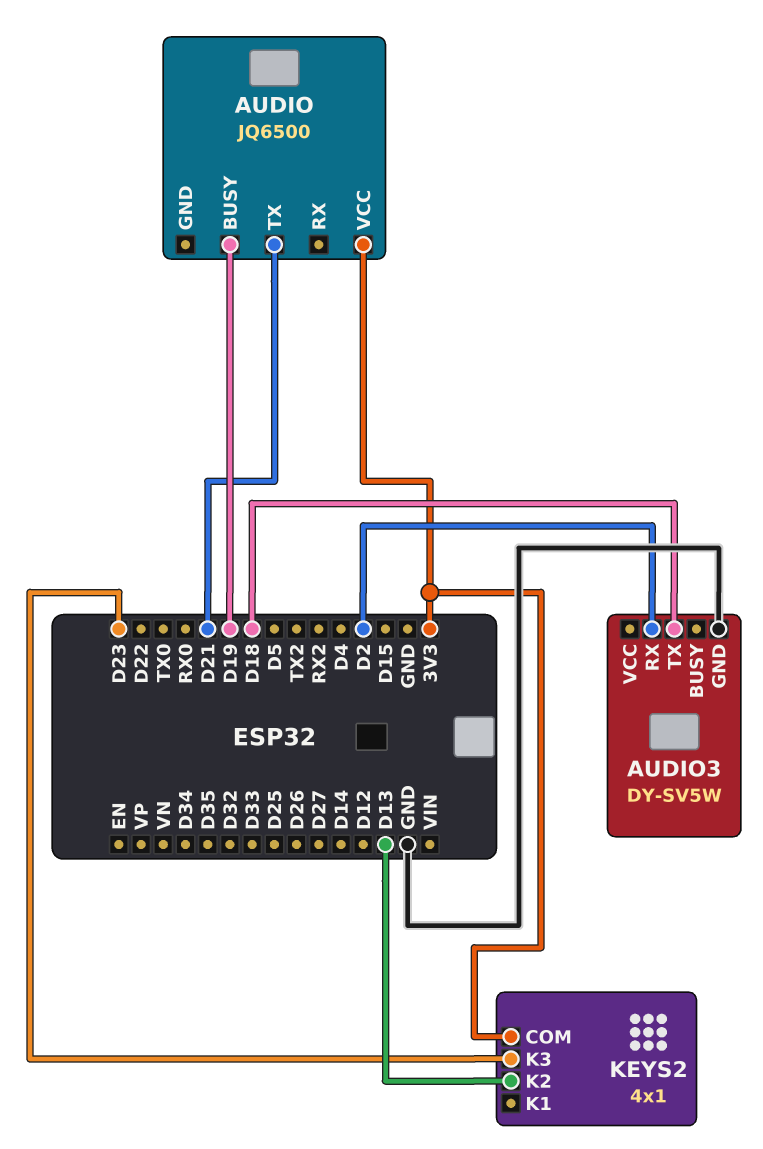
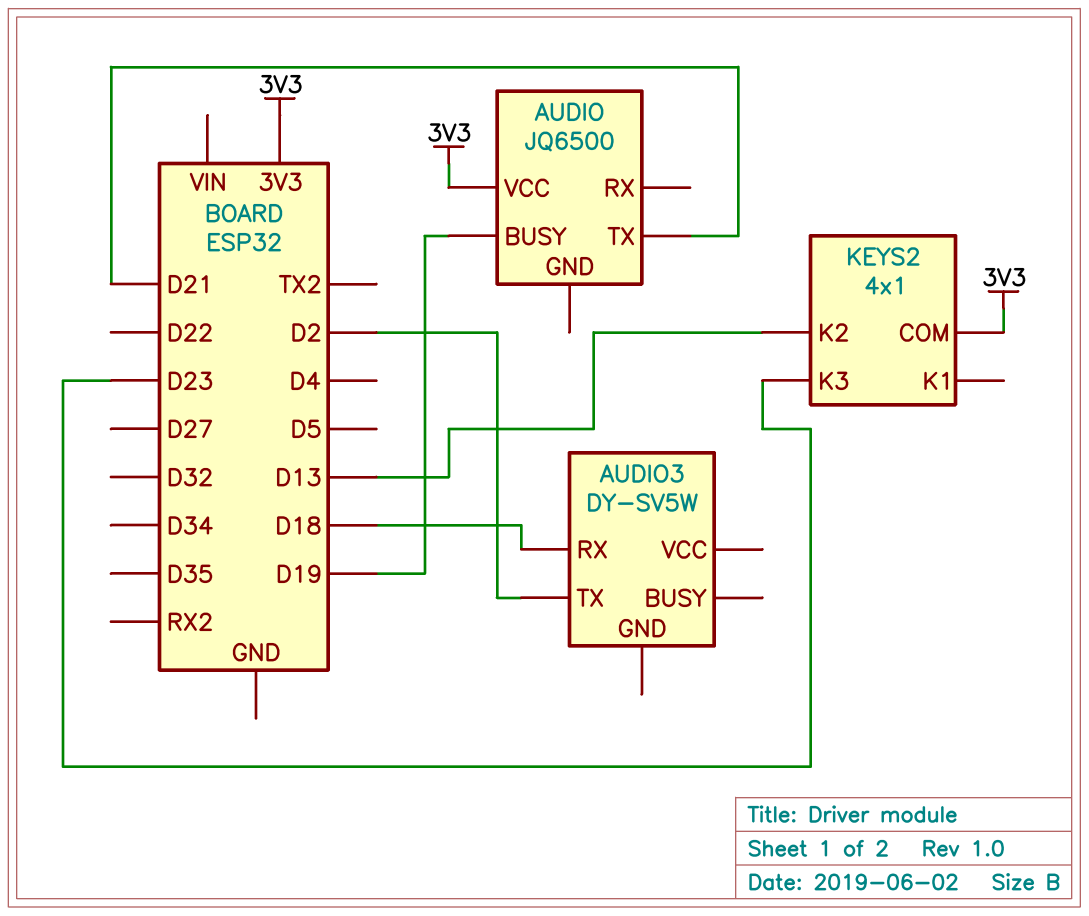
AUDIO3 pin GND: GND -> none
AUDIO3 pin RX: D2 -> D18
AUDIO3 pin TX: D18 -> D2

